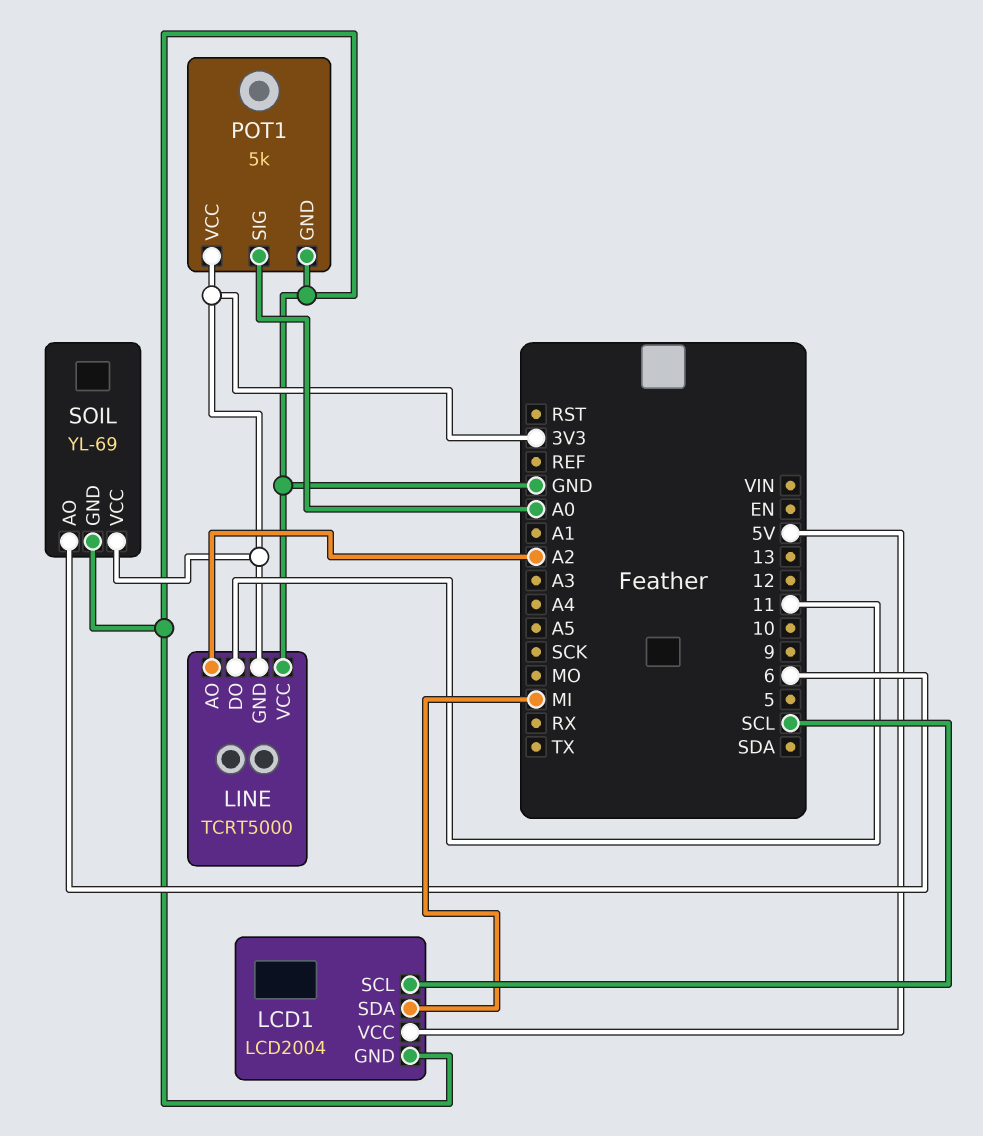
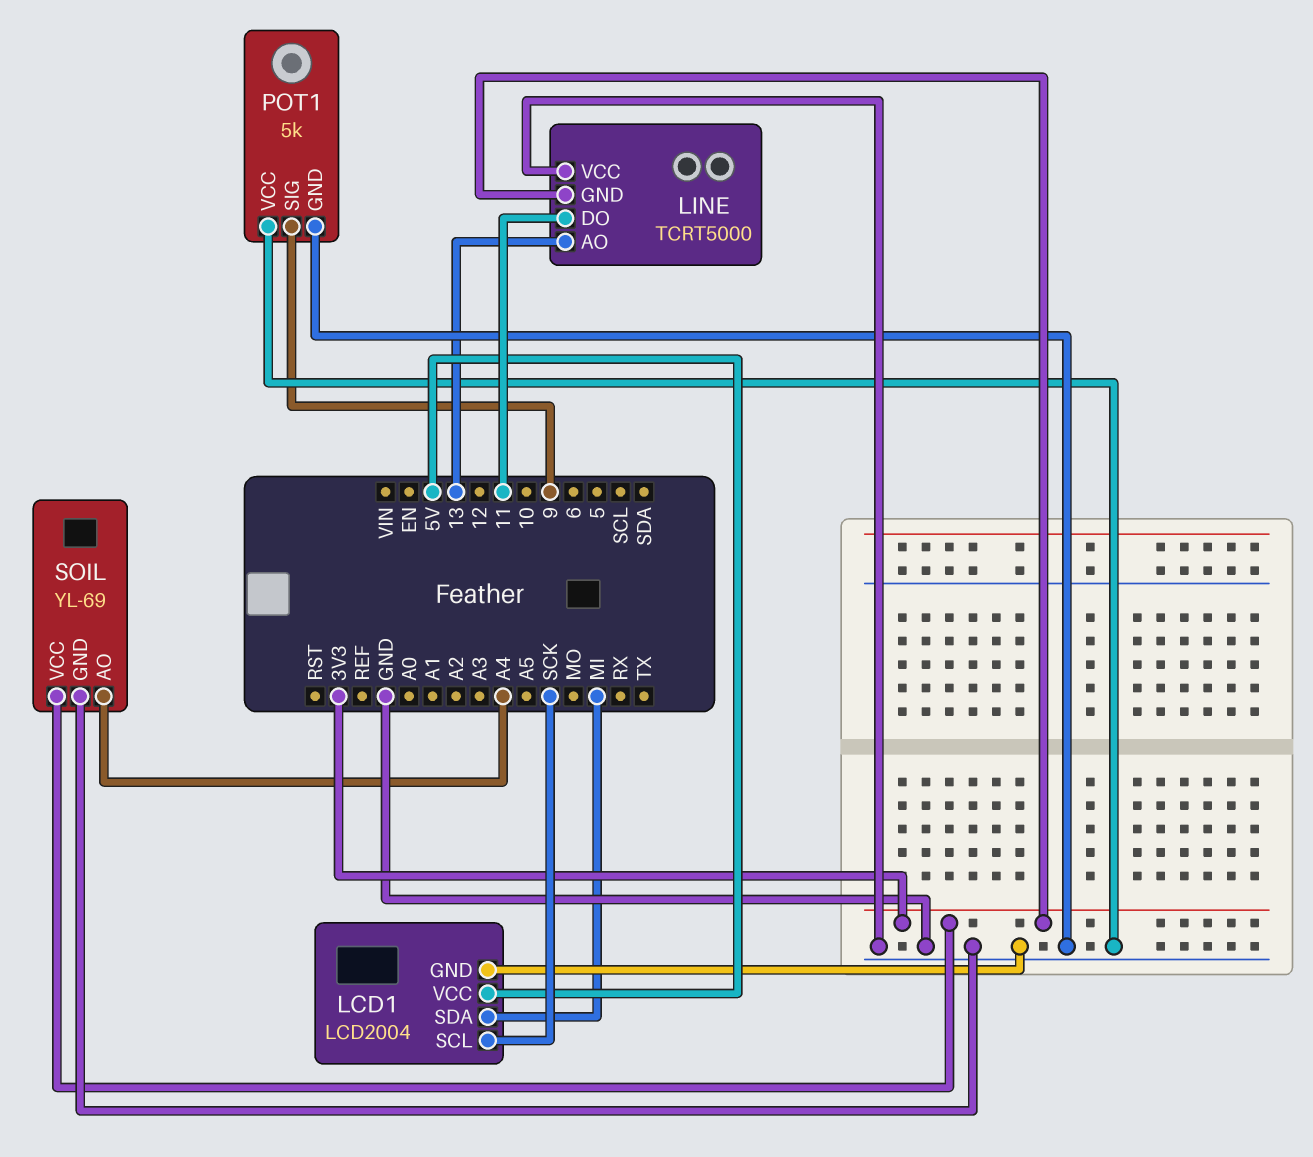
LCD1 pin SCL: SCL -> SCK
LINE pin AO: A2 -> 13
POT1 pin SIG: A0 -> 9
POT1 pin VCC: 3V3 -> GND
SOIL pin AO: 6 -> A4

